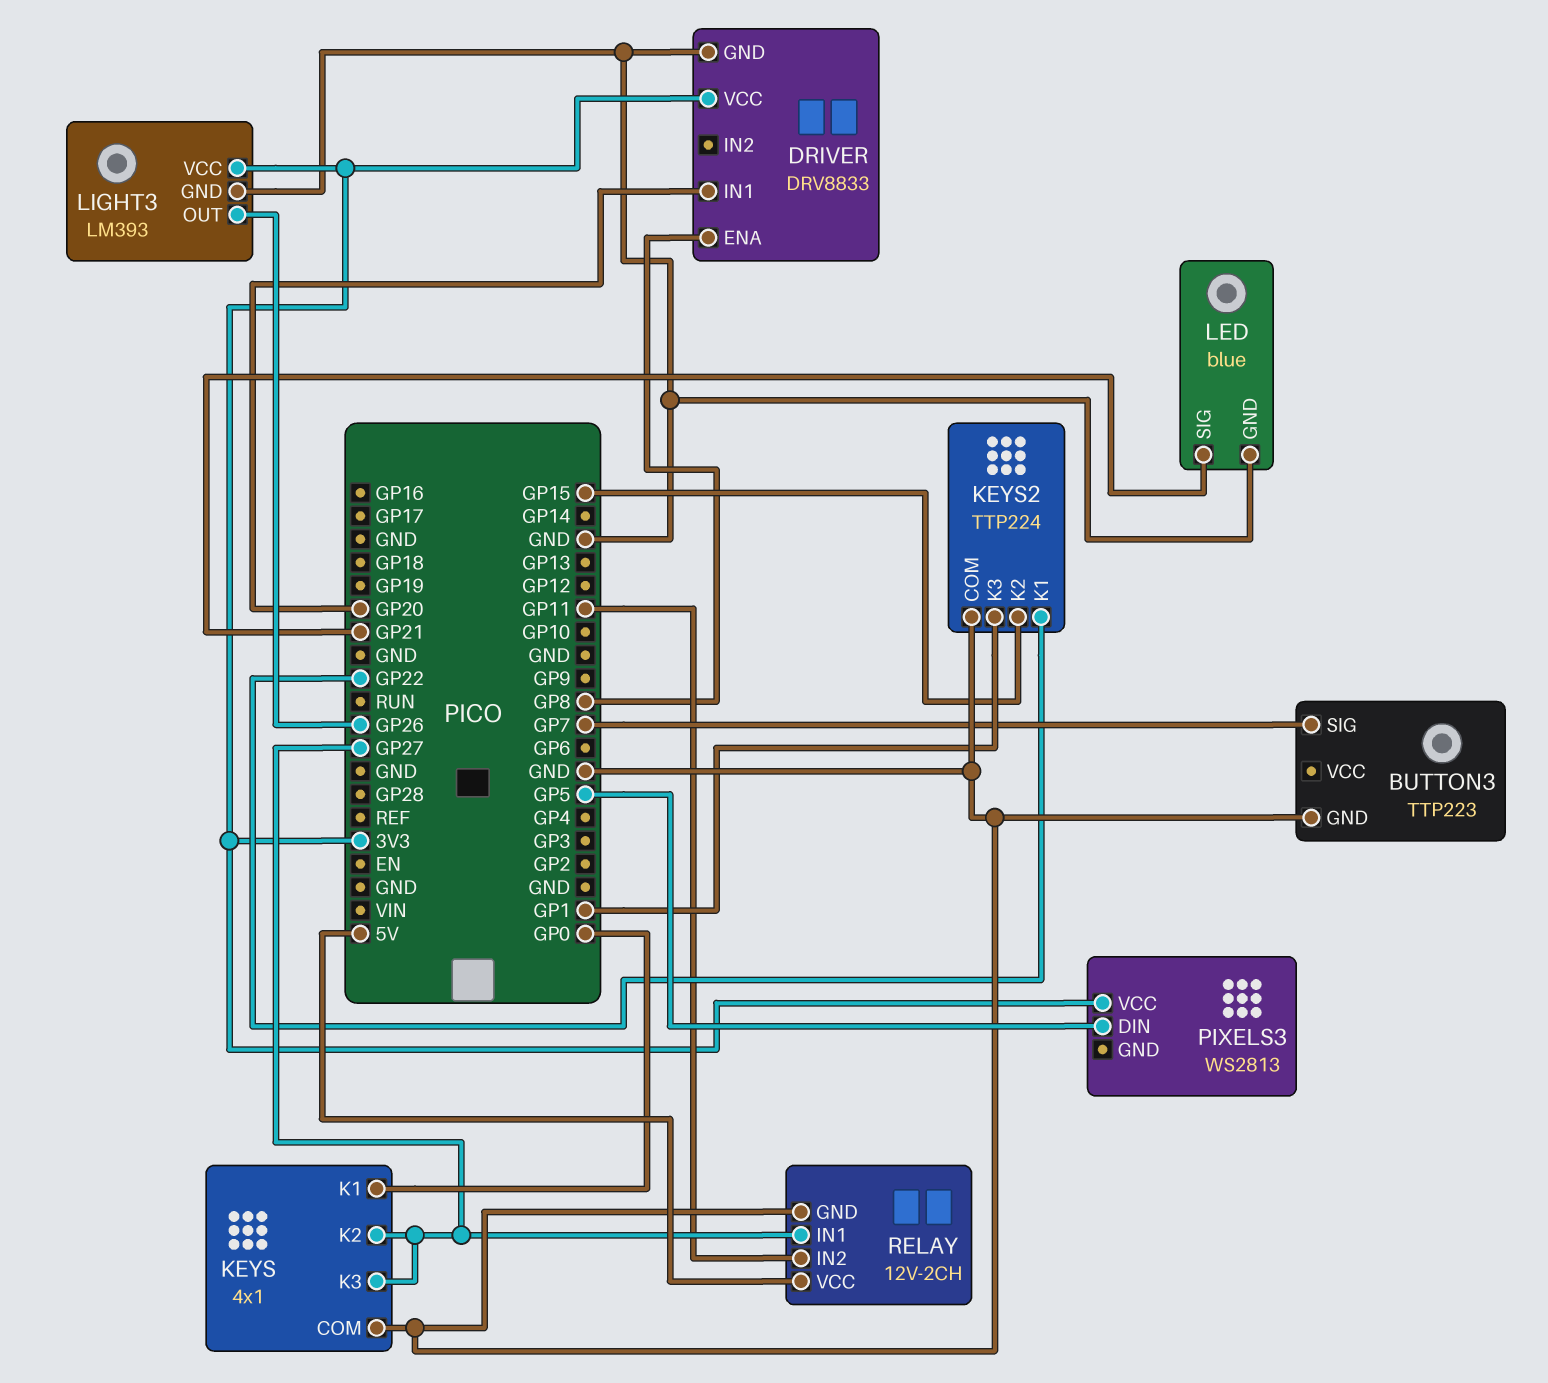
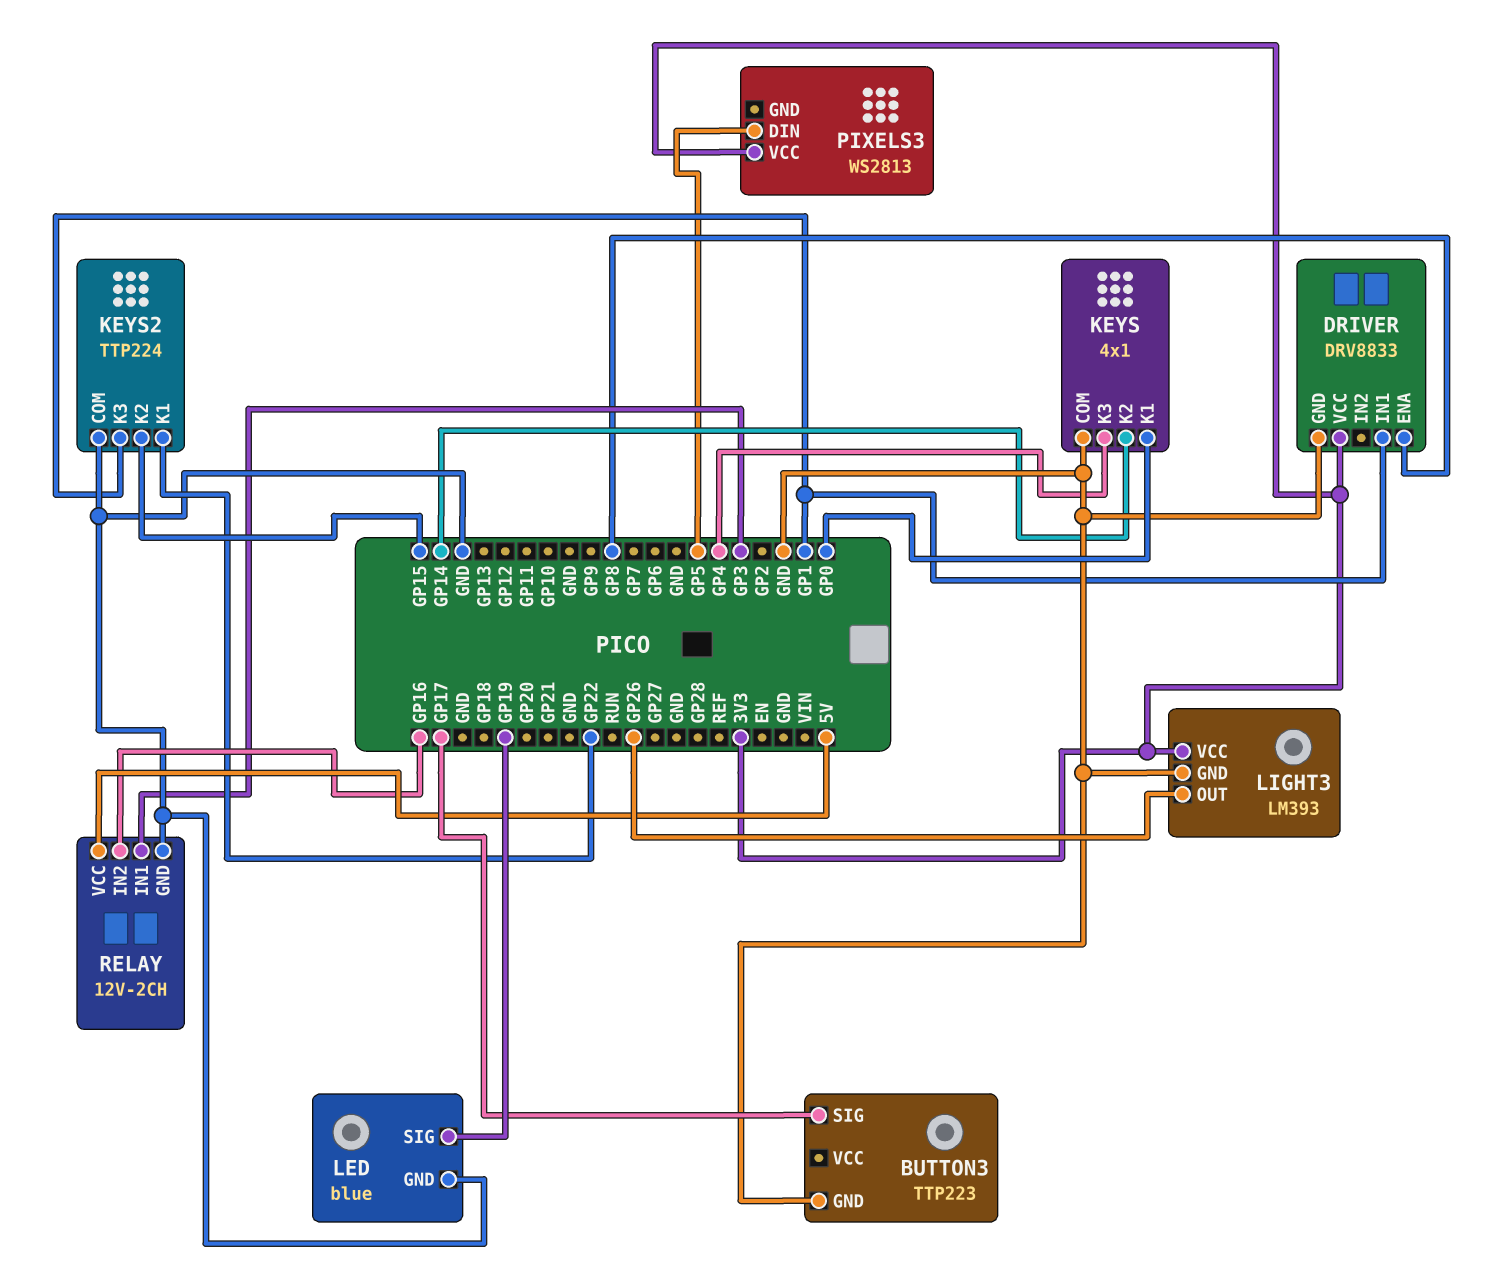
BUTTON3 pin SIG: GP7 -> GP17
DRIVER pin IN1: GP20 -> GP1
KEYS pin K2: GP27 -> GP14
KEYS pin K3: GP27 -> GP4
LED pin SIG: GP21 -> GP19
RELAY pin IN1: GP27 -> GP3
RELAY pin IN2: GP11 -> GP16

